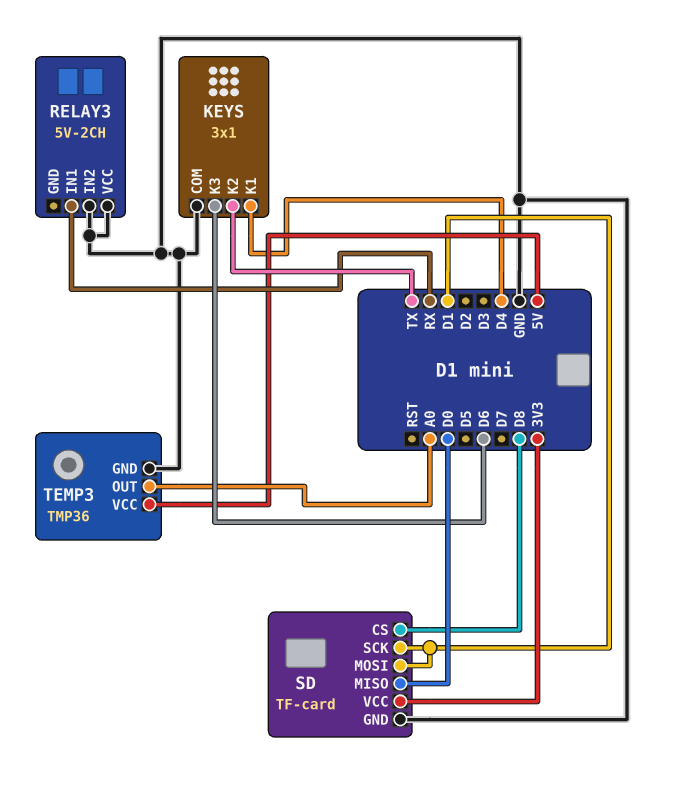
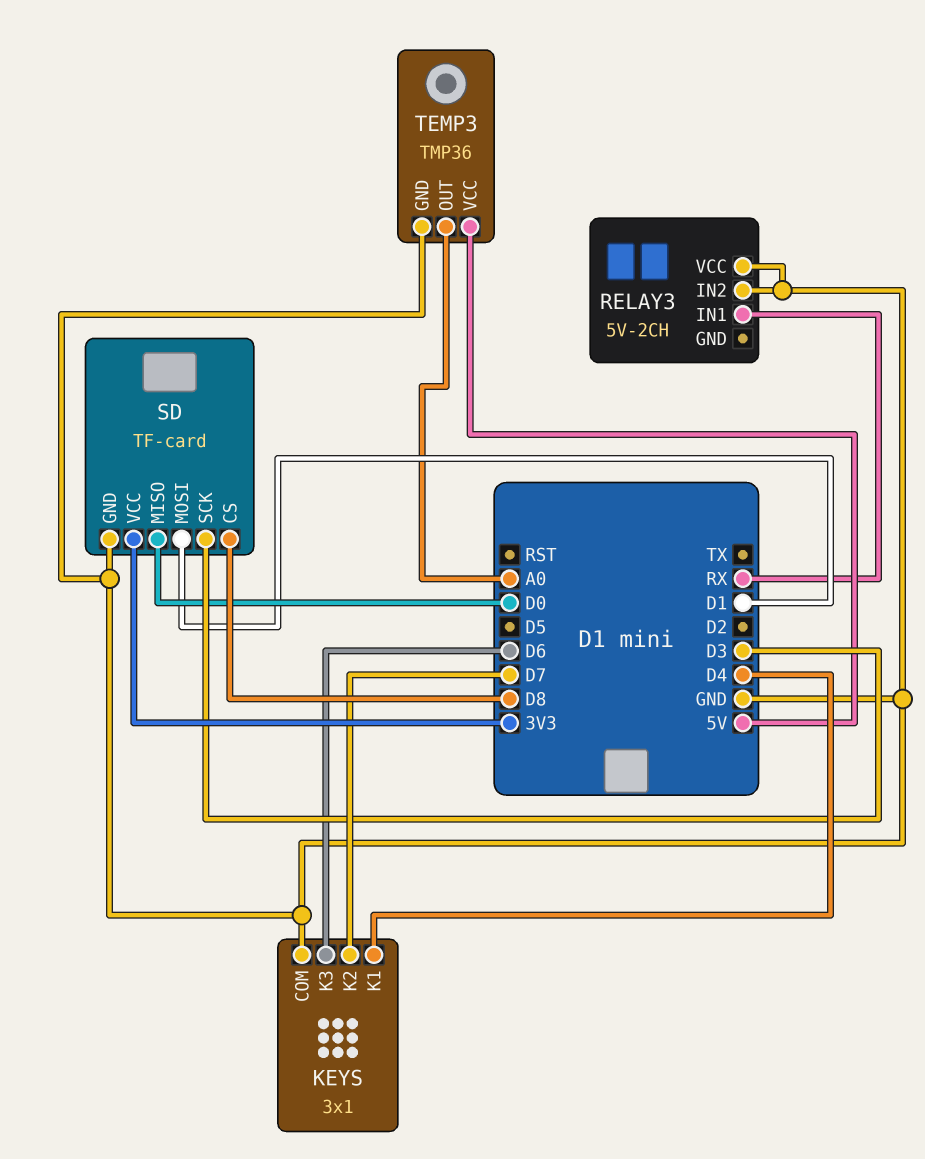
KEYS pin K2: TX -> D7
SD pin SCK: D1 -> D3

